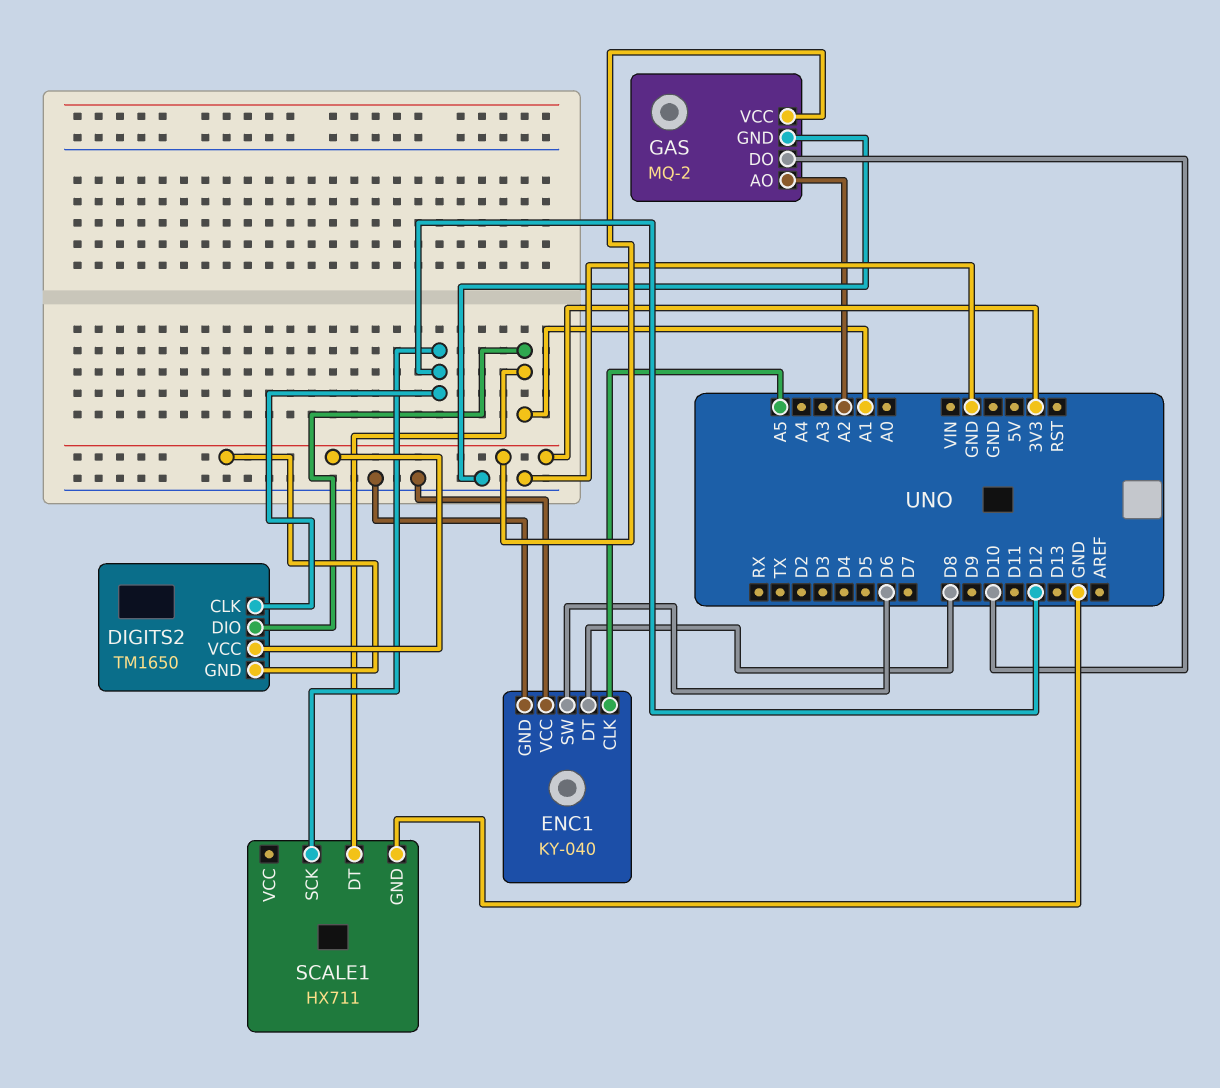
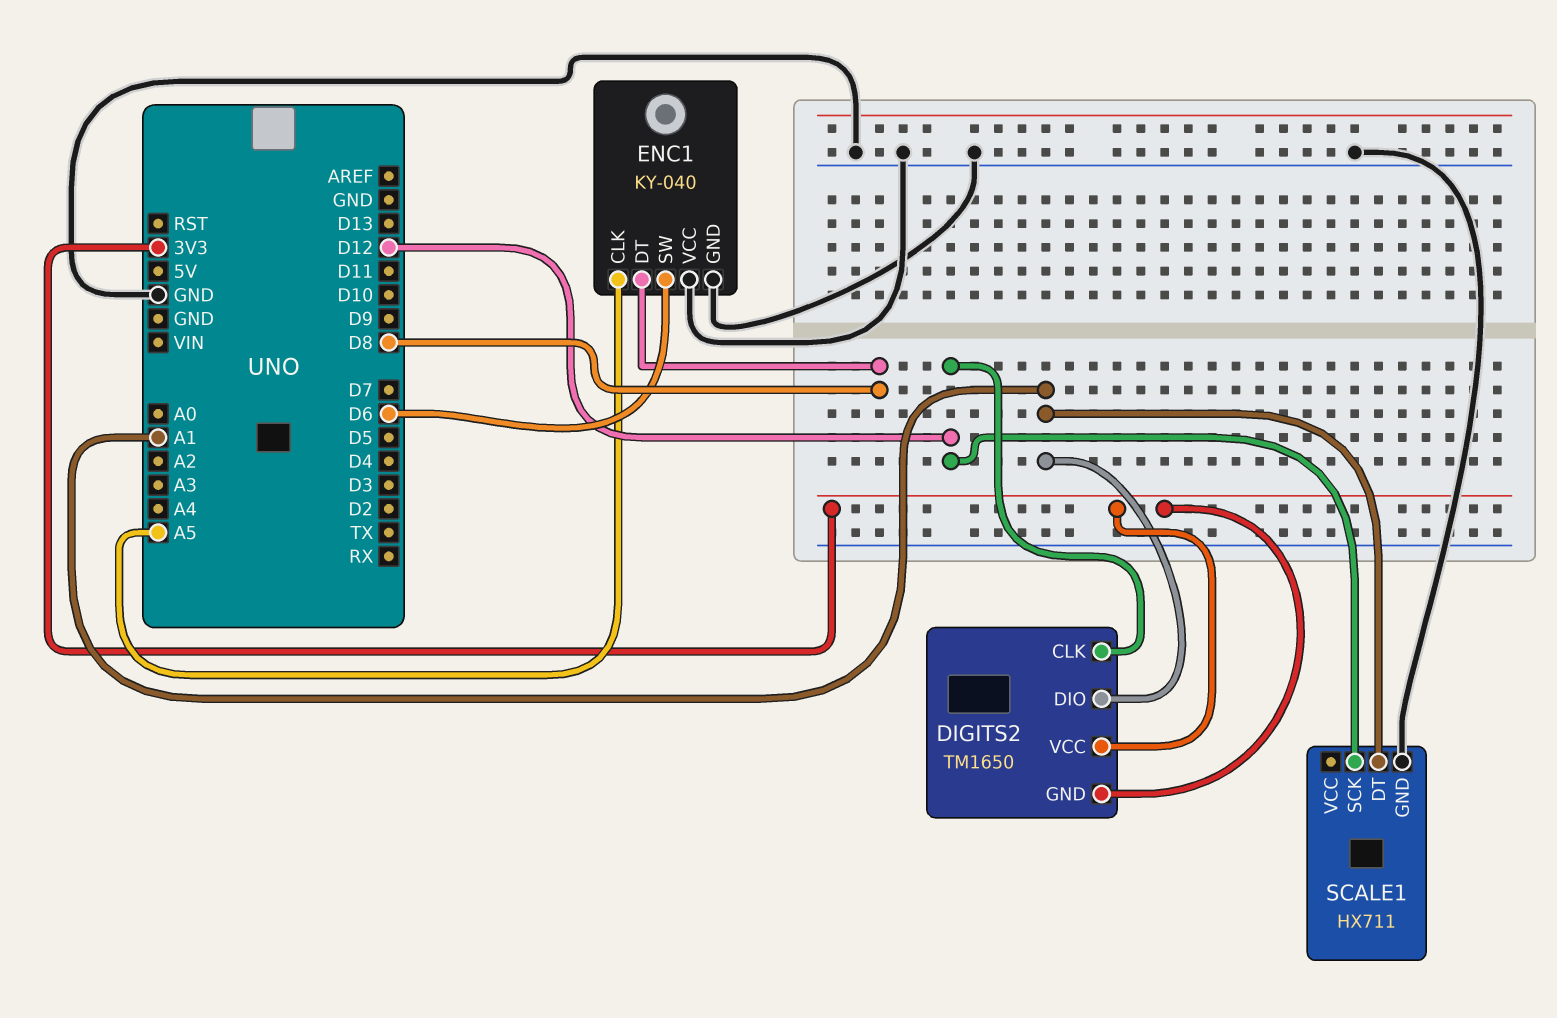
GAS: MQ-2 -> none
GAS pin AO: A2 -> none
GAS pin DO: D10 -> none
GAS pin GND: GND -> none
GAS pin VCC: 3V3 -> none

